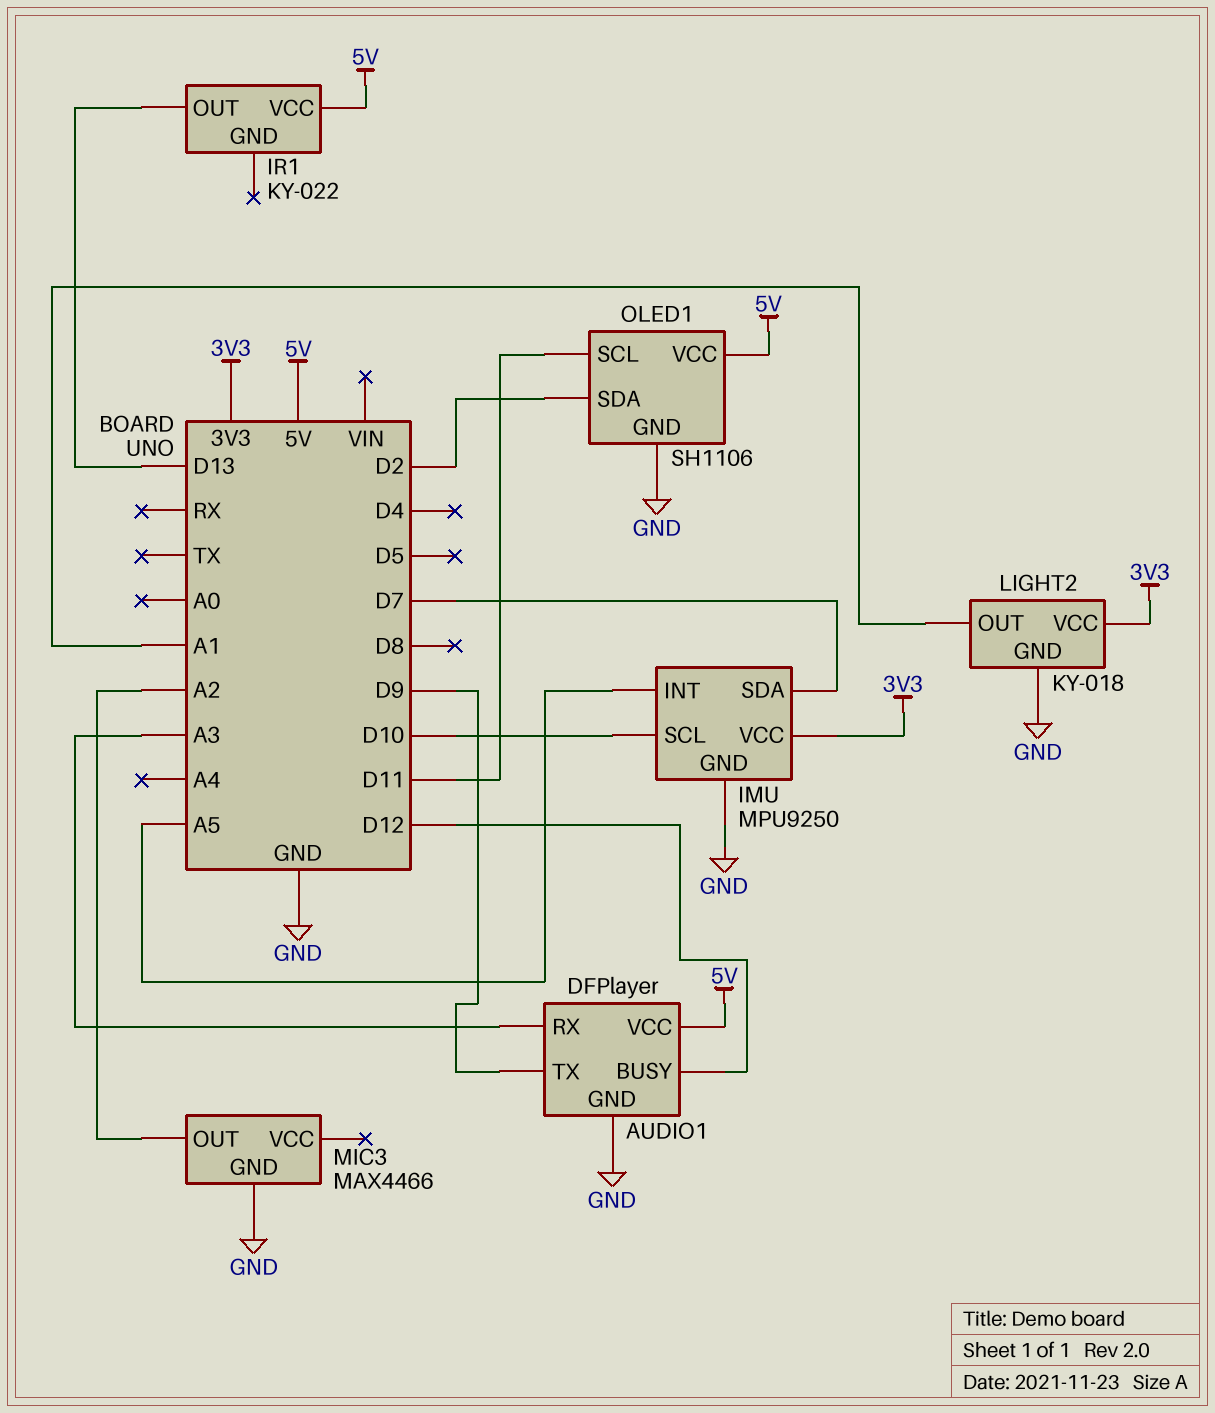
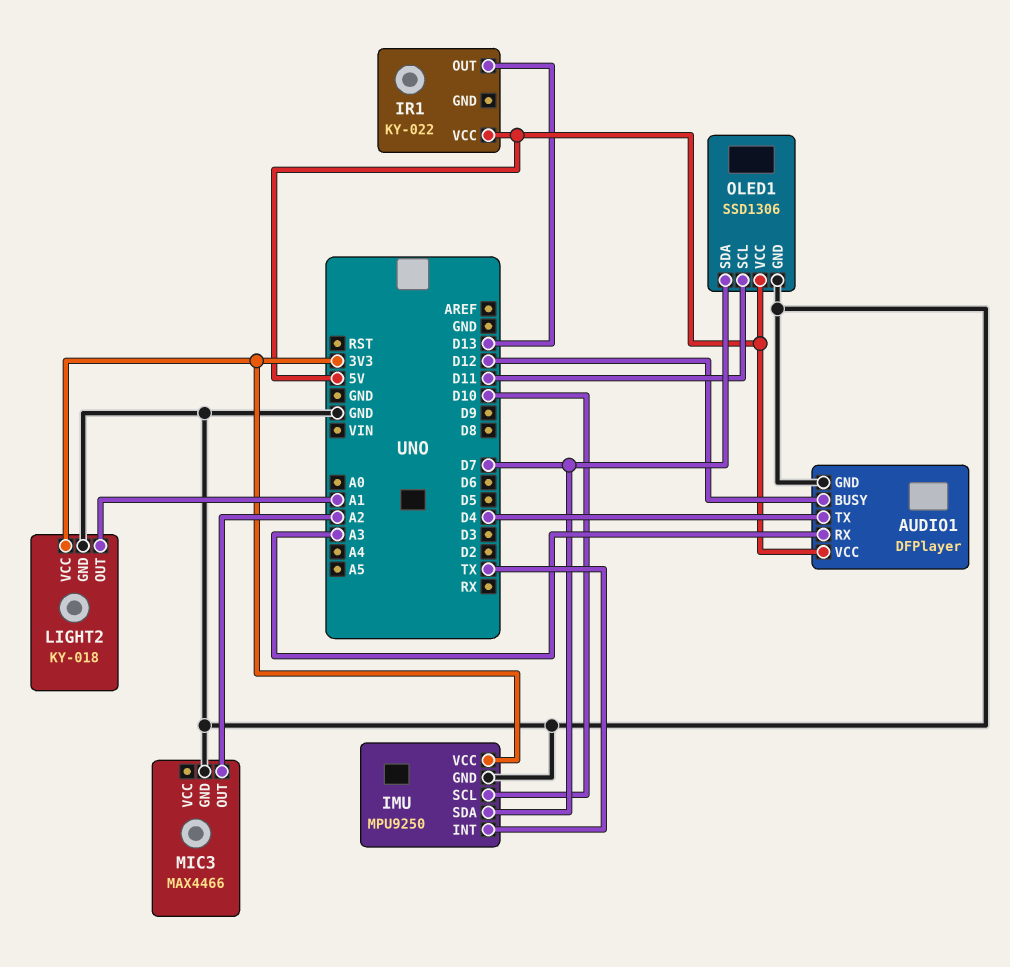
AUDIO1 pin TX: D9 -> D4
IMU pin INT: A5 -> TX
OLED1: SH1106 -> SSD1306
OLED1 pin SDA: D2 -> D7

